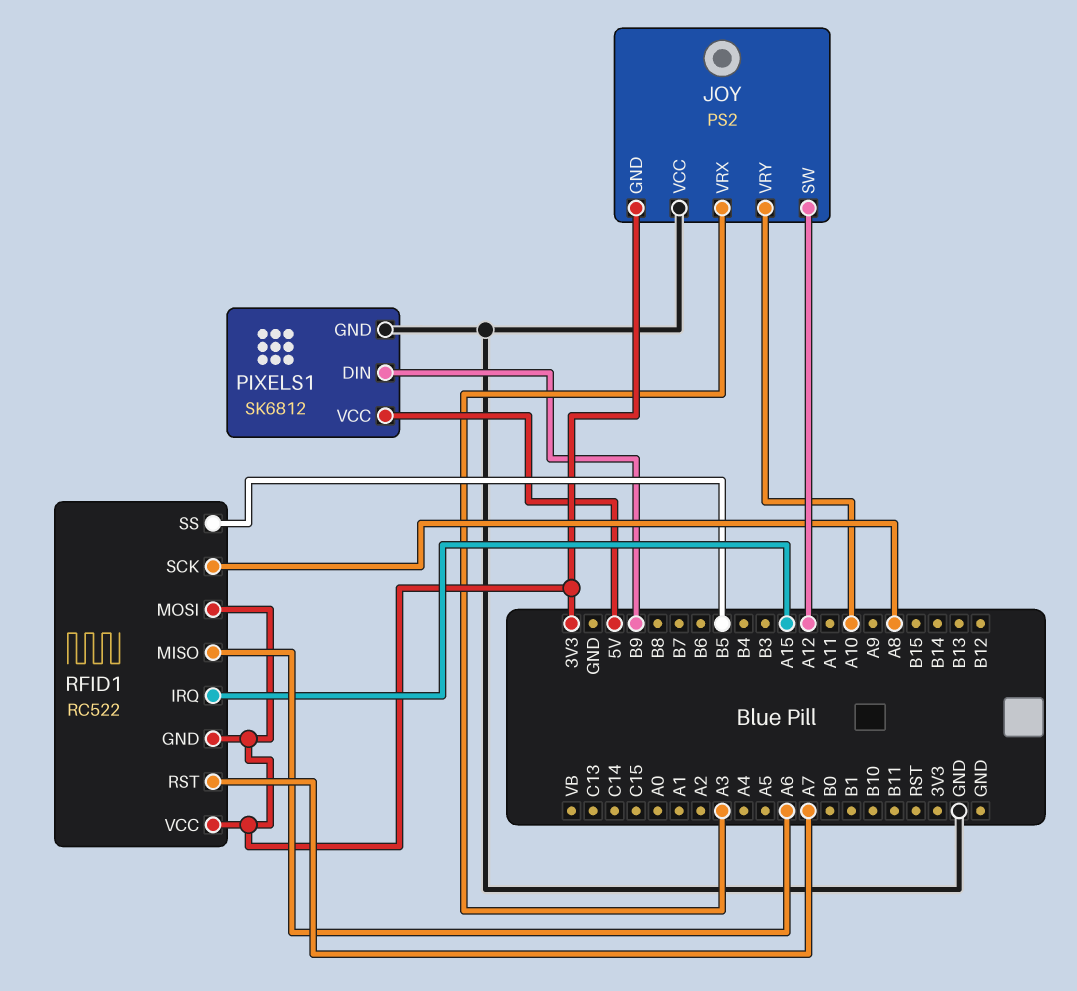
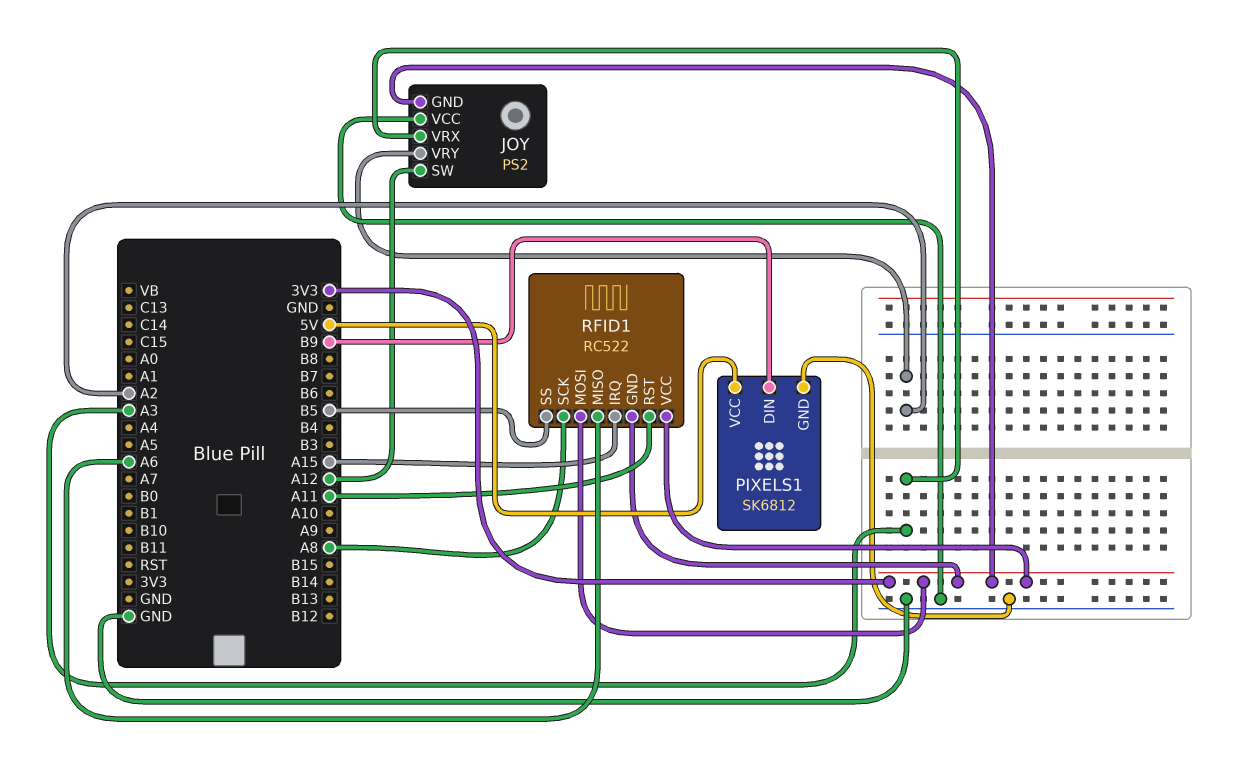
JOY pin VRY: A10 -> A2
RFID1 pin RST: A7 -> A11

